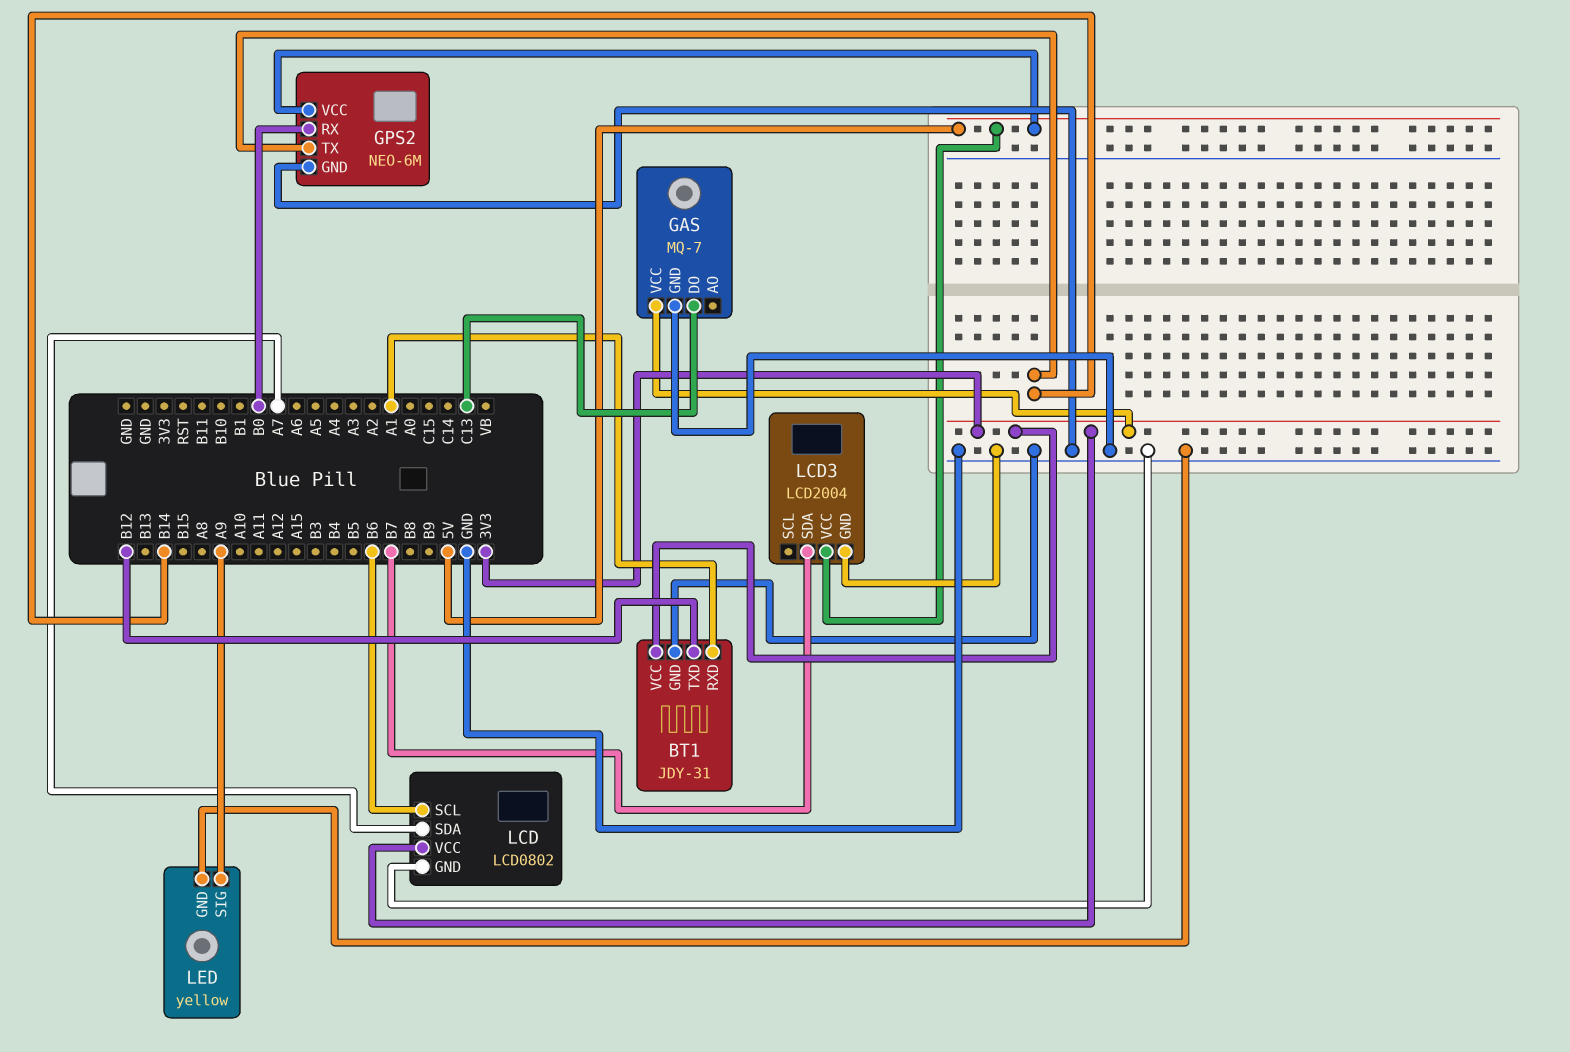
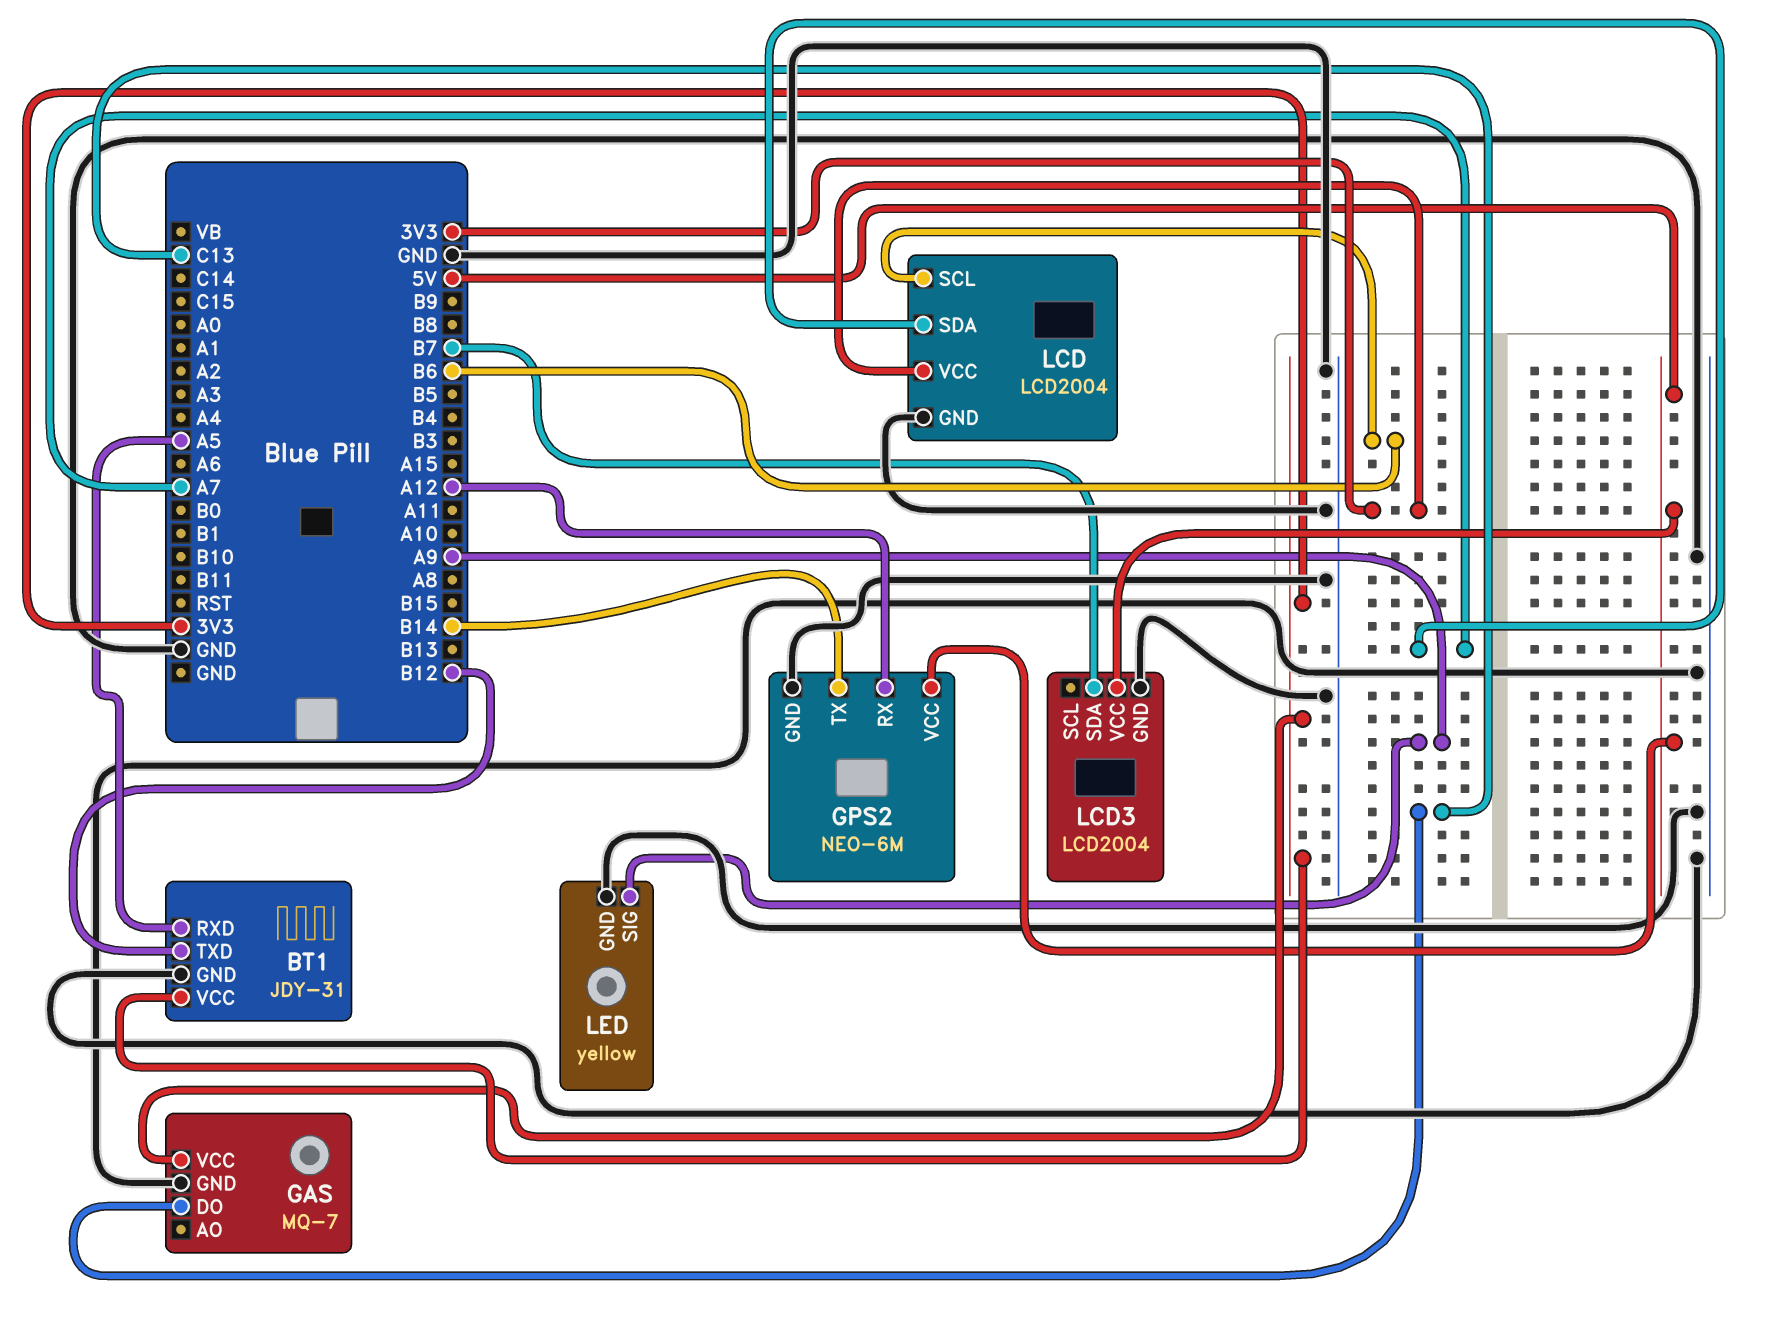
BT1 pin RXD: A1 -> A5
GPS2 pin RX: B0 -> A12
LCD: LCD0802 -> LCD2004

